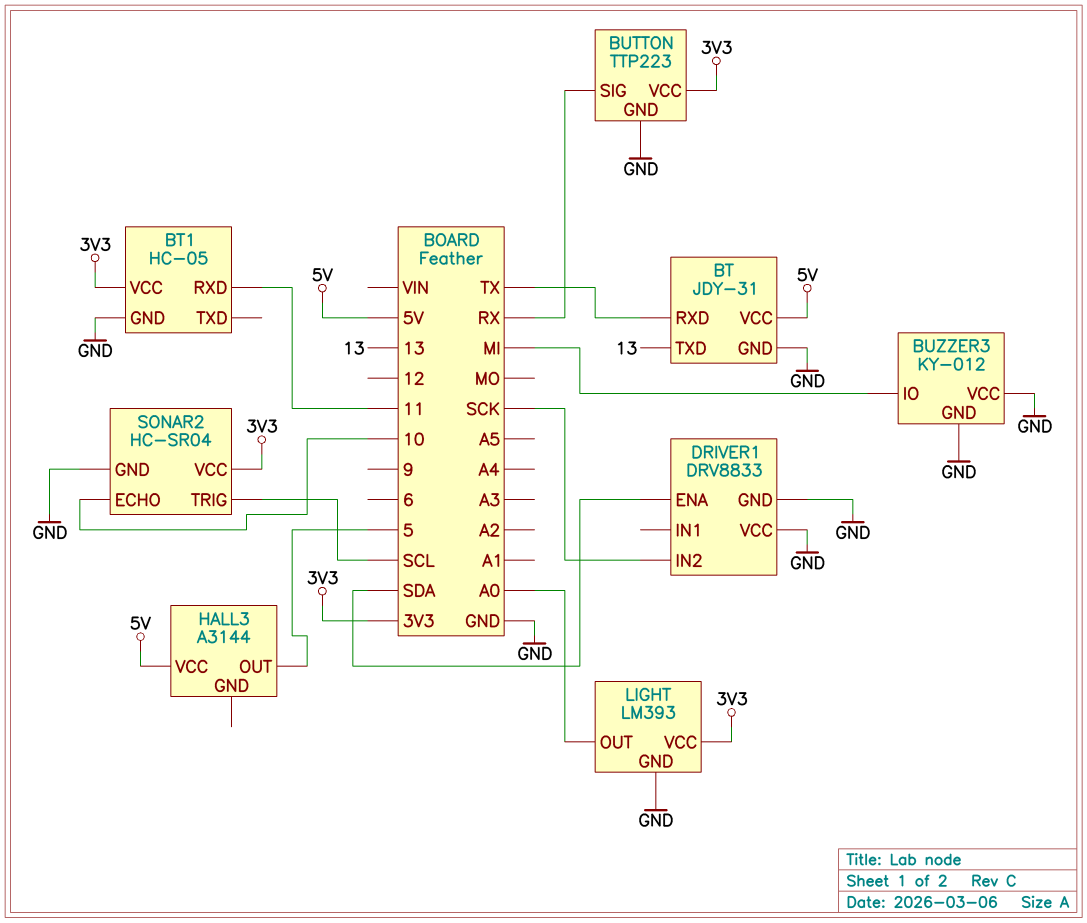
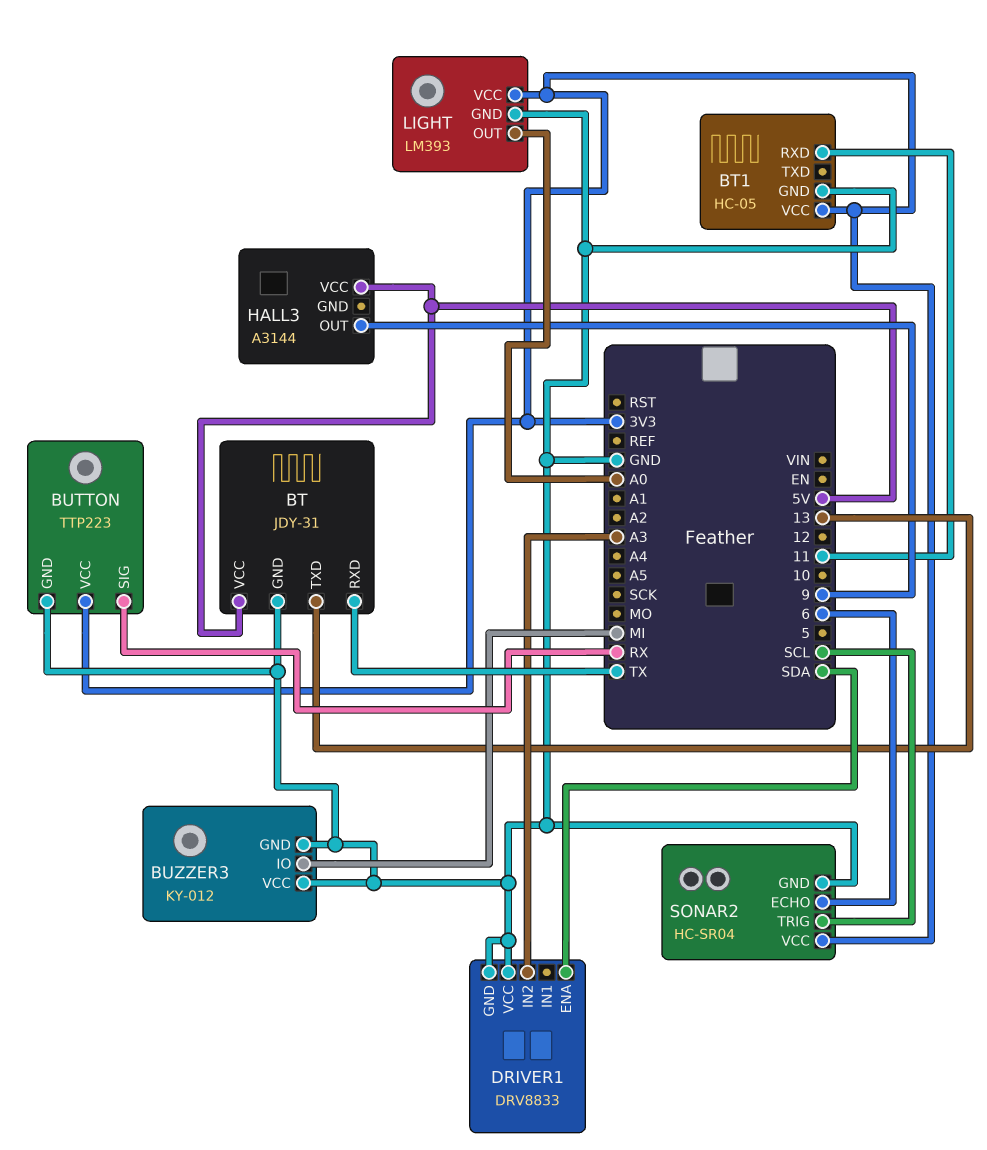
DRIVER1 pin IN2: SCK -> A3
HALL3 pin OUT: 5 -> 9
SONAR2 pin ECHO: 10 -> 6

